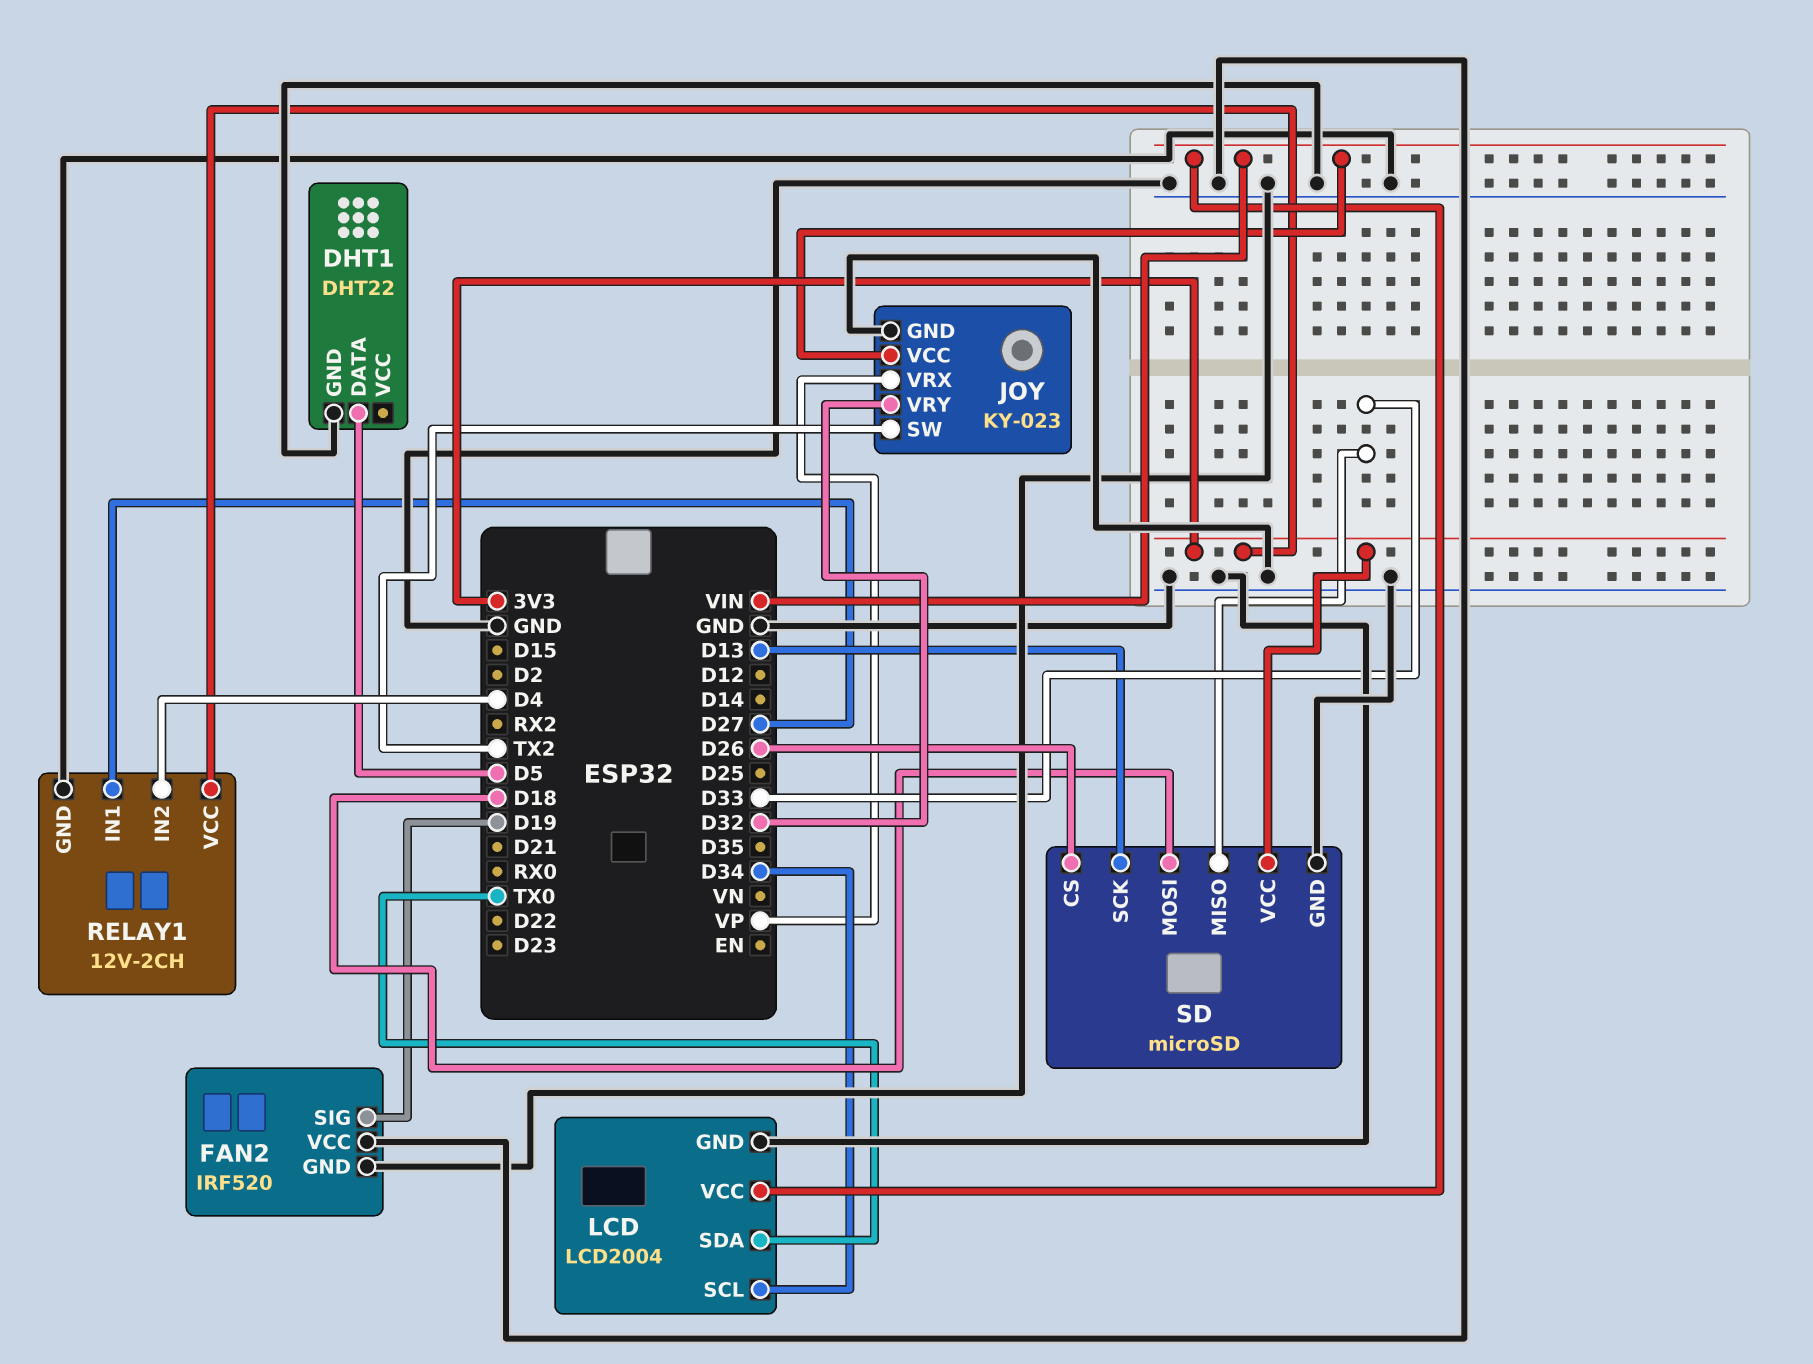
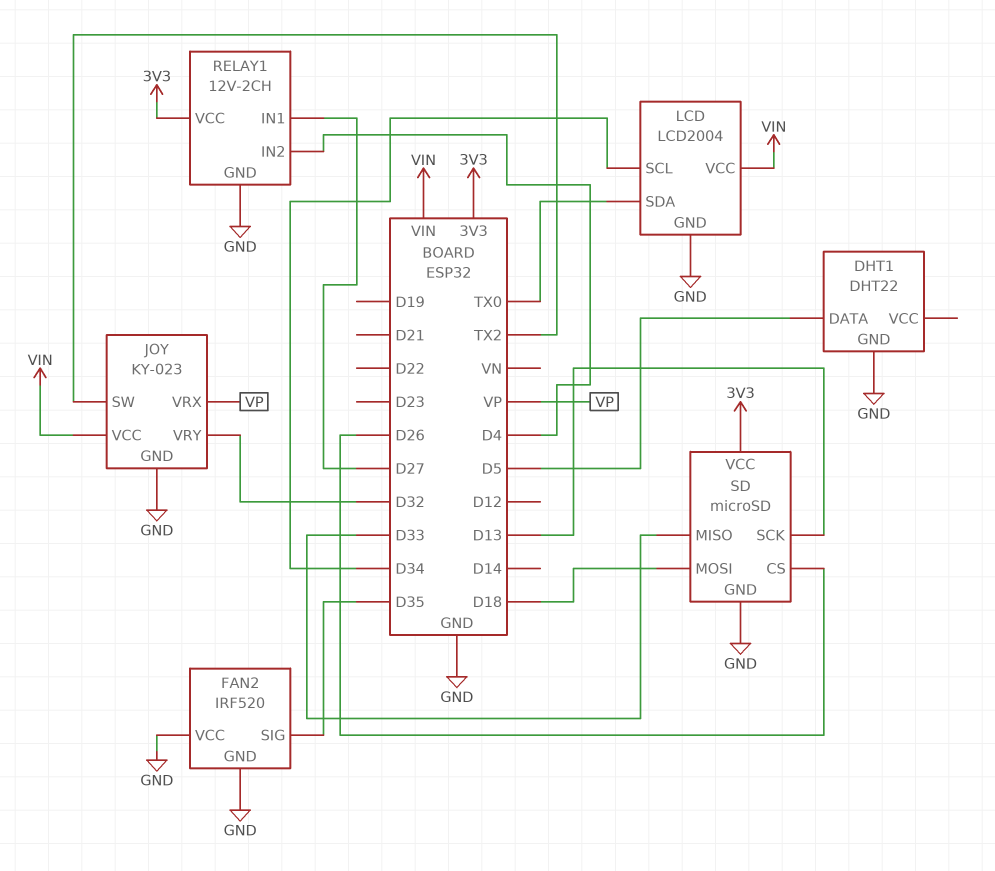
FAN2 pin SIG: D19 -> D35

